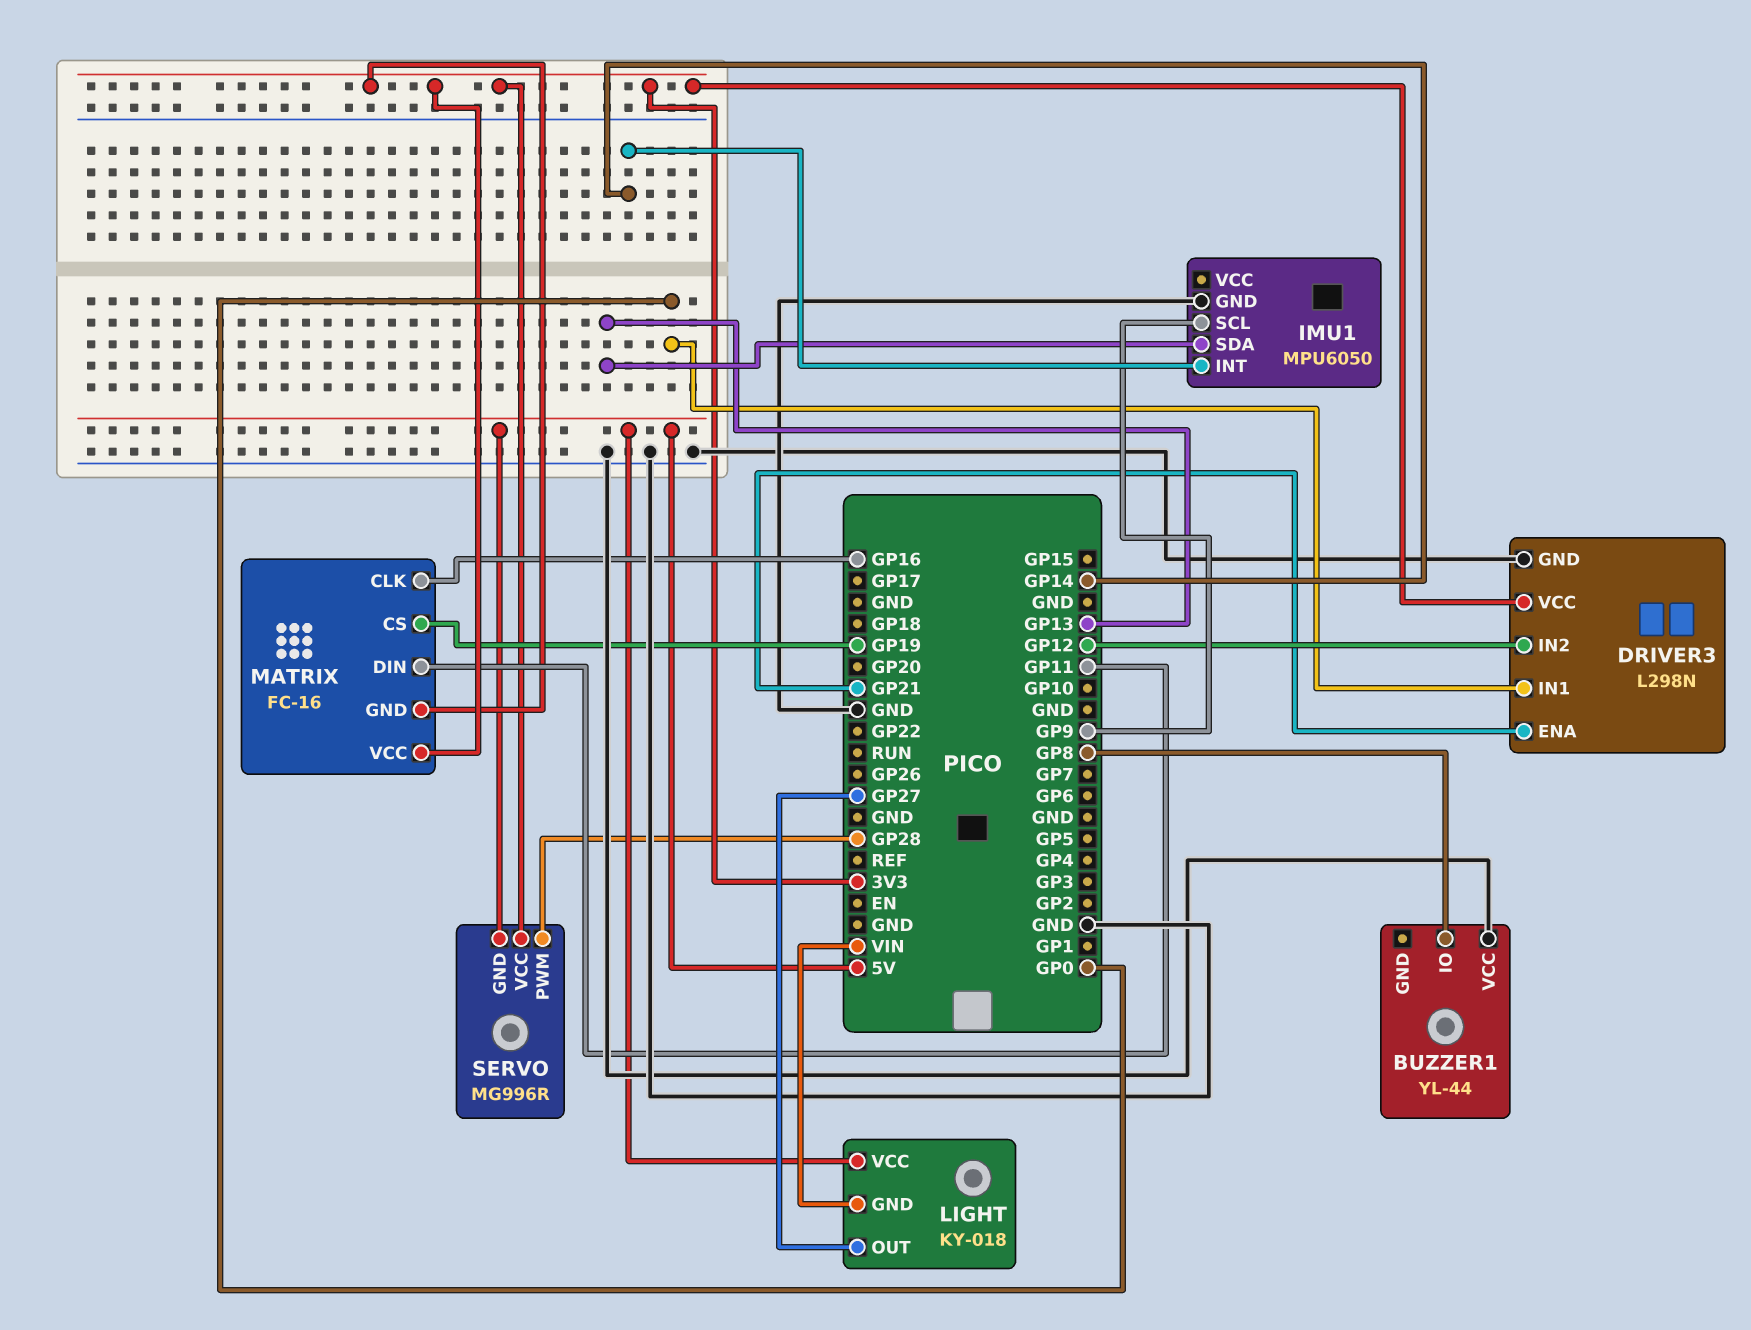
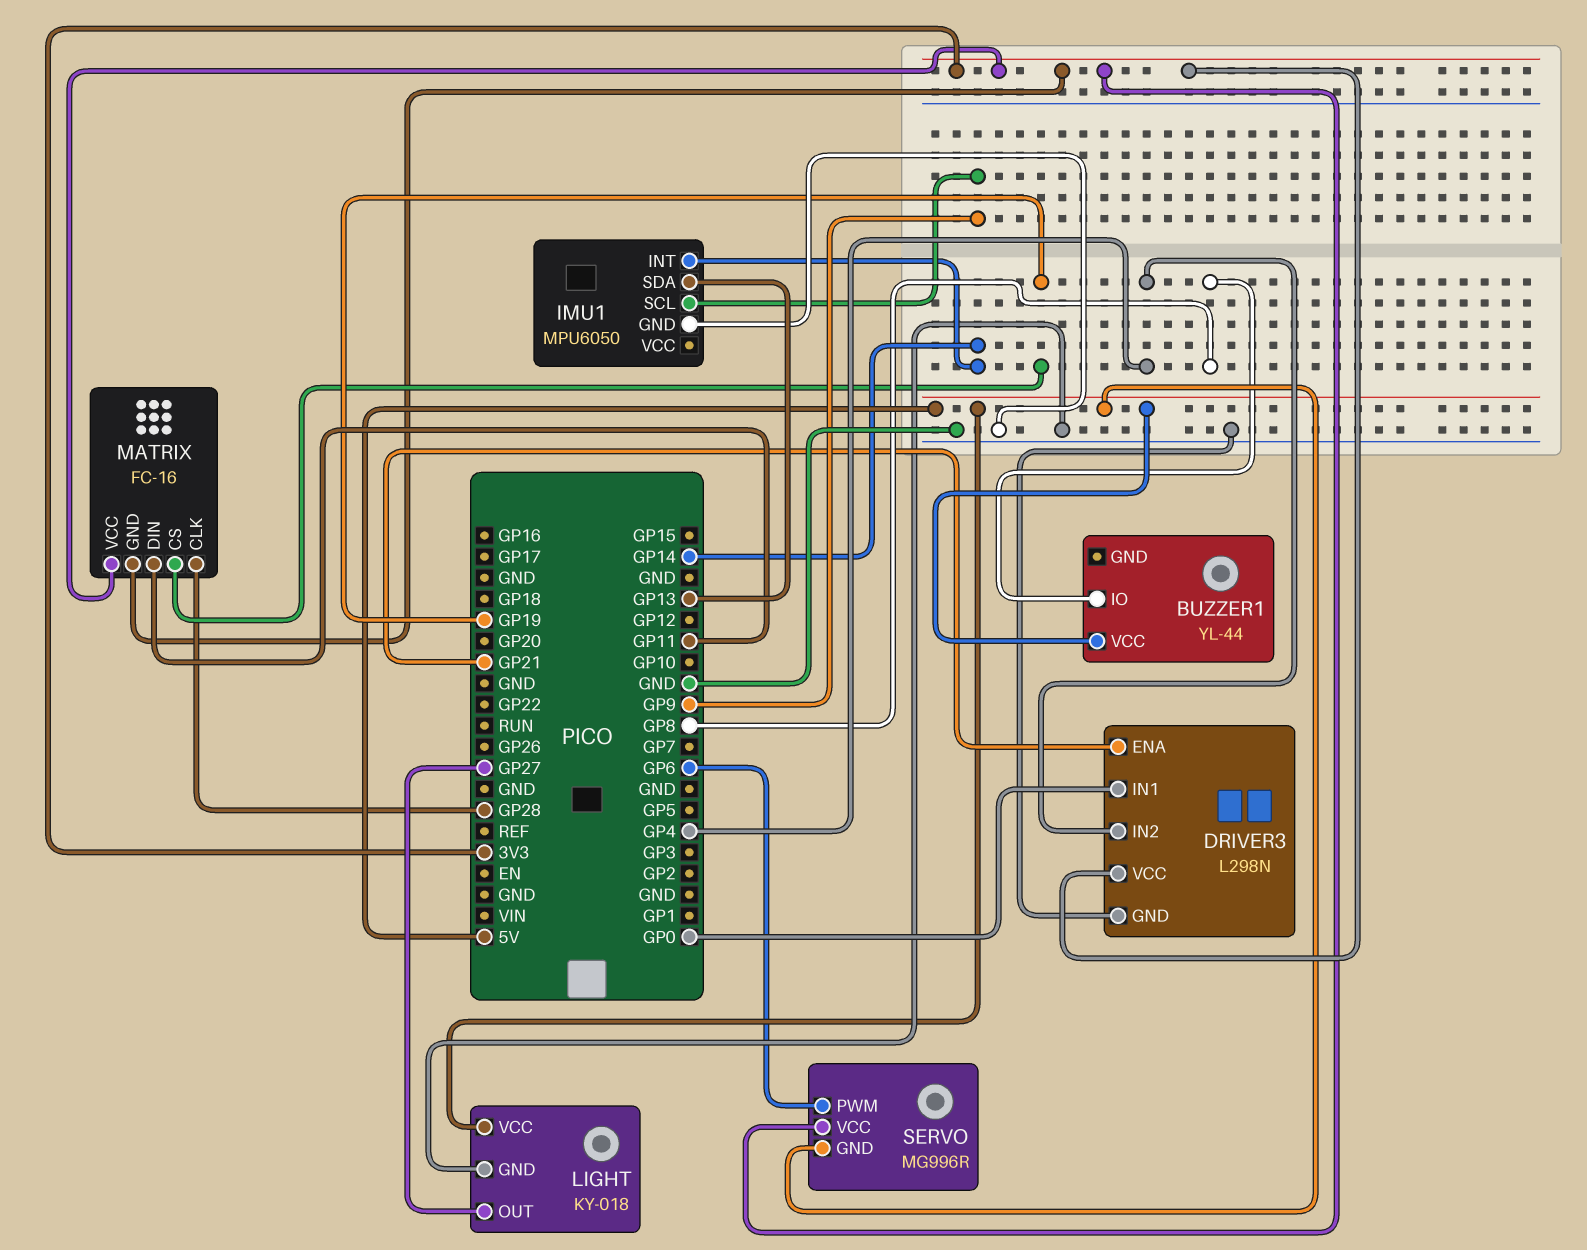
BUZZER1 pin VCC: GND -> 5V
DRIVER3 pin IN2: GP12 -> GP4
LIGHT pin GND: VIN -> GND
MATRIX pin CLK: GP16 -> GP28
SERVO pin PWM: GP28 -> GP6

